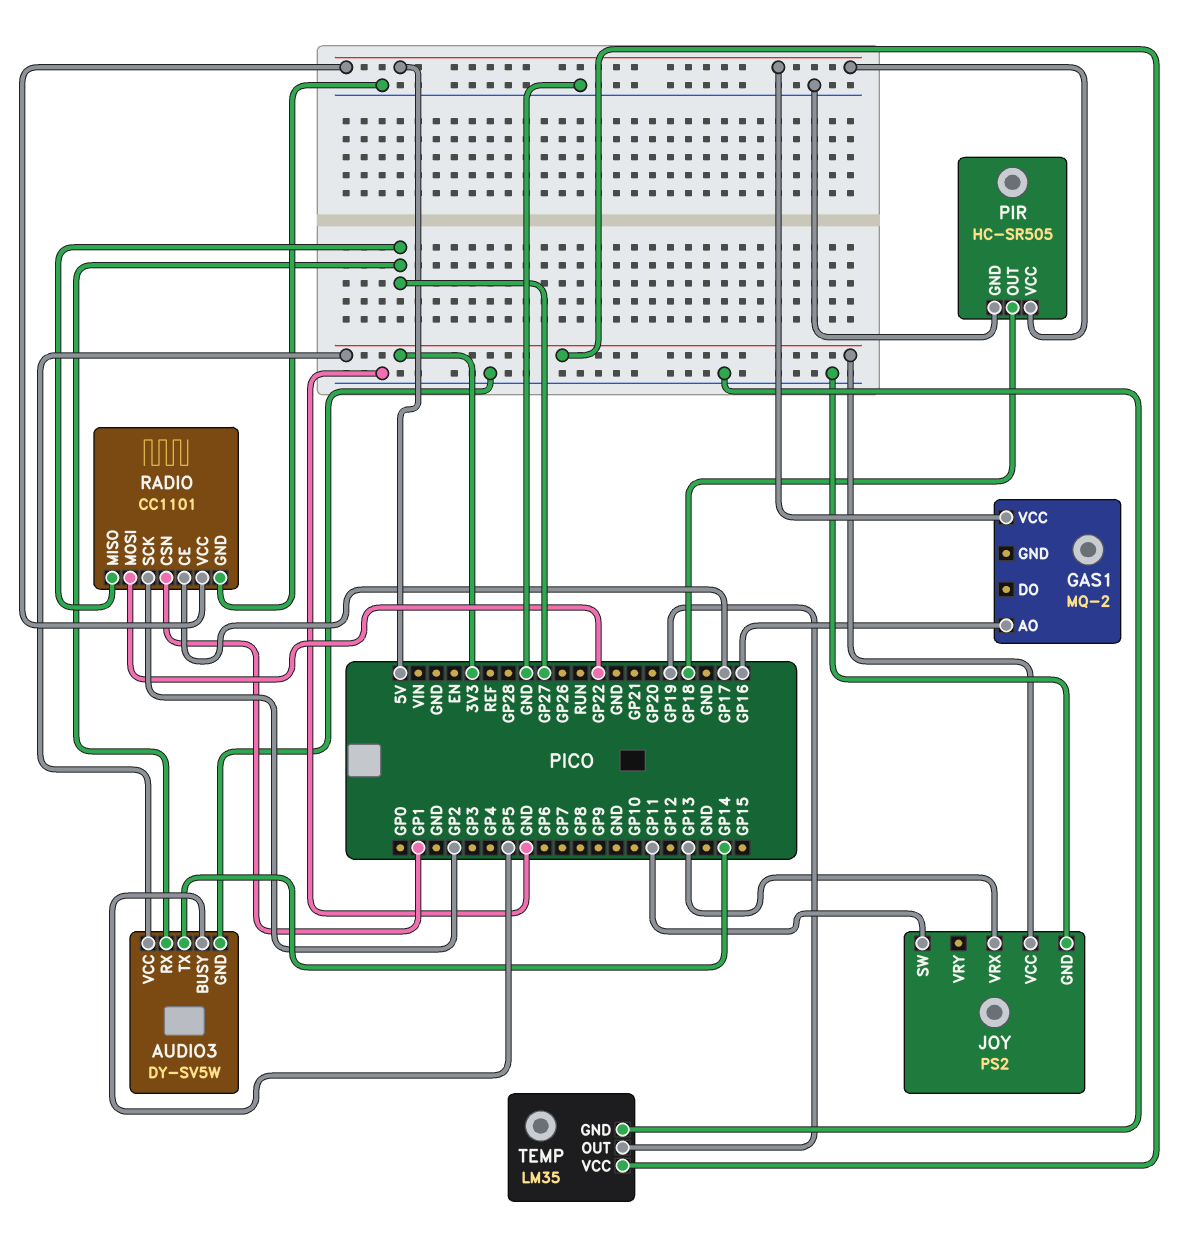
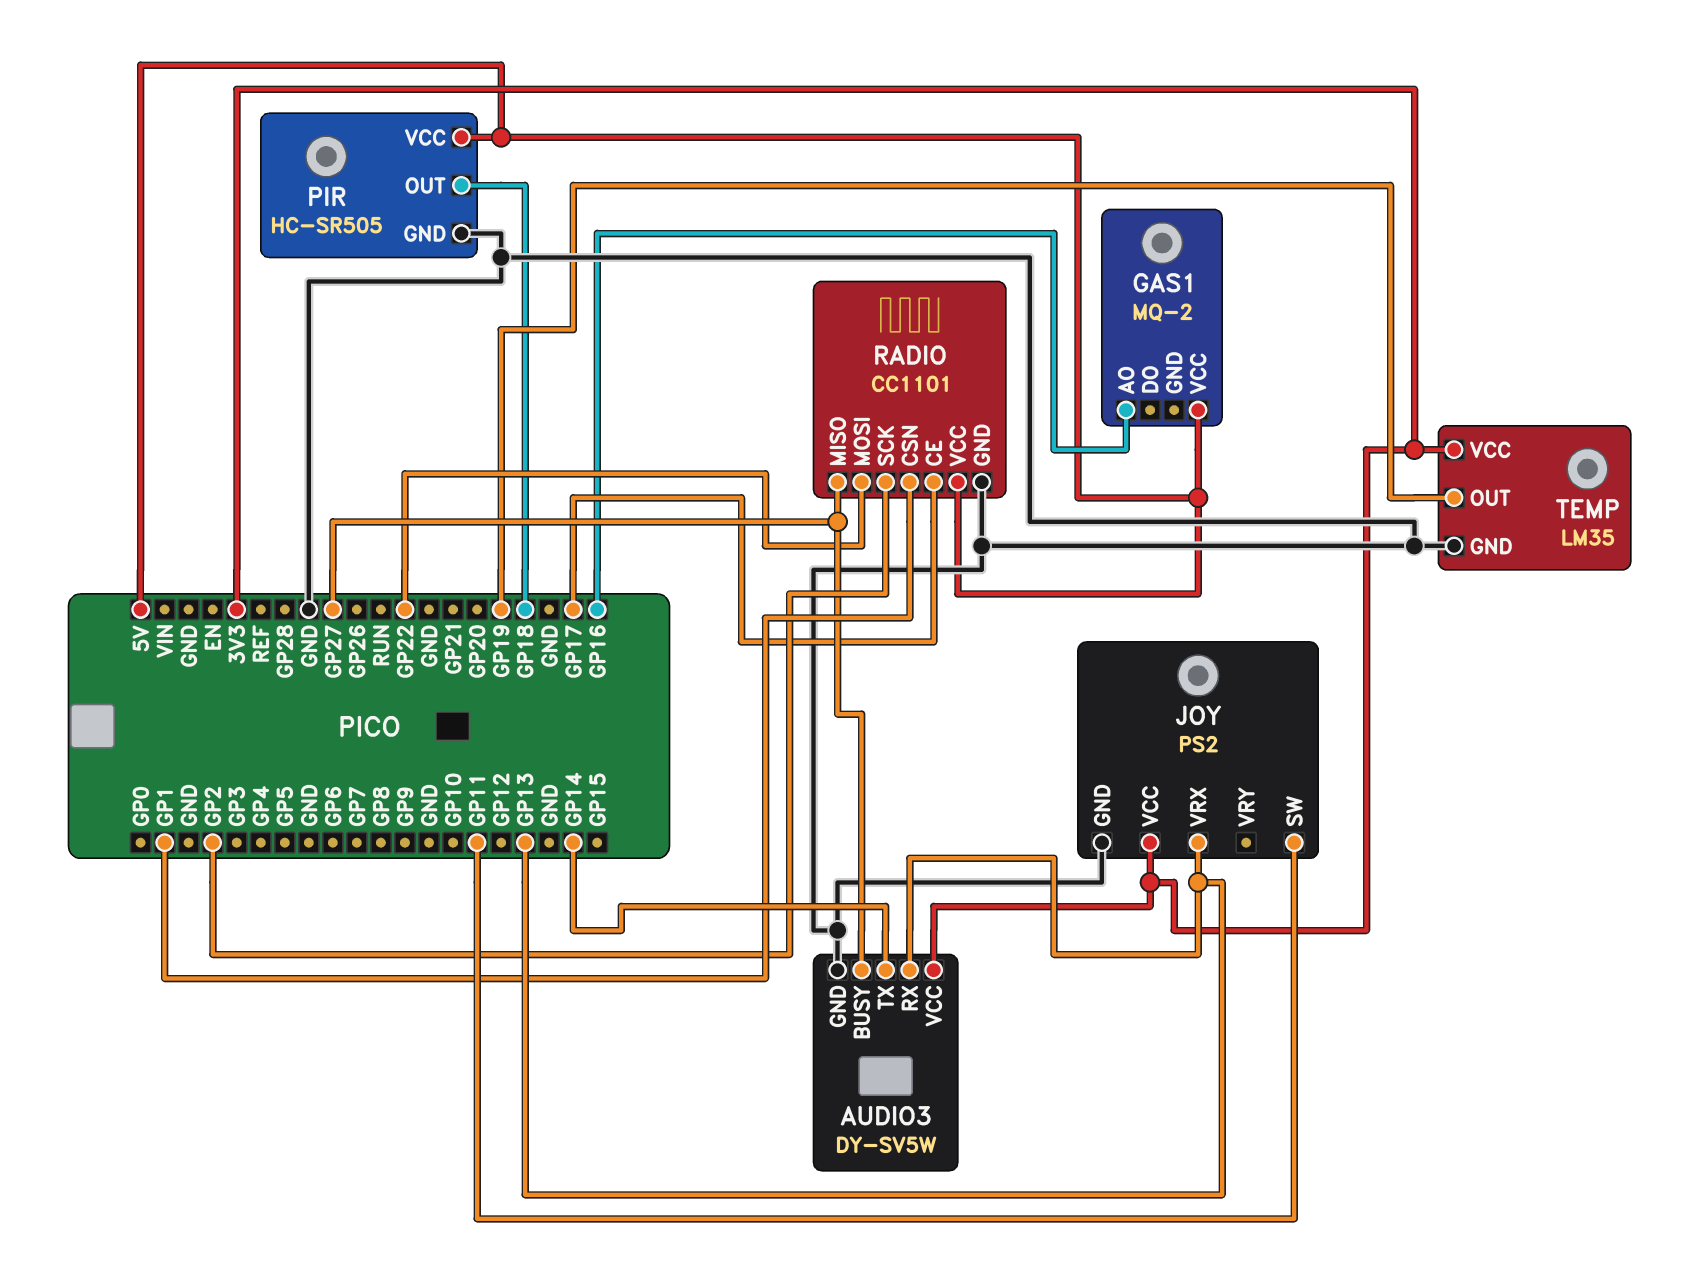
AUDIO3 pin BUSY: GP5 -> GP27
AUDIO3 pin RX: GP27 -> GP13

